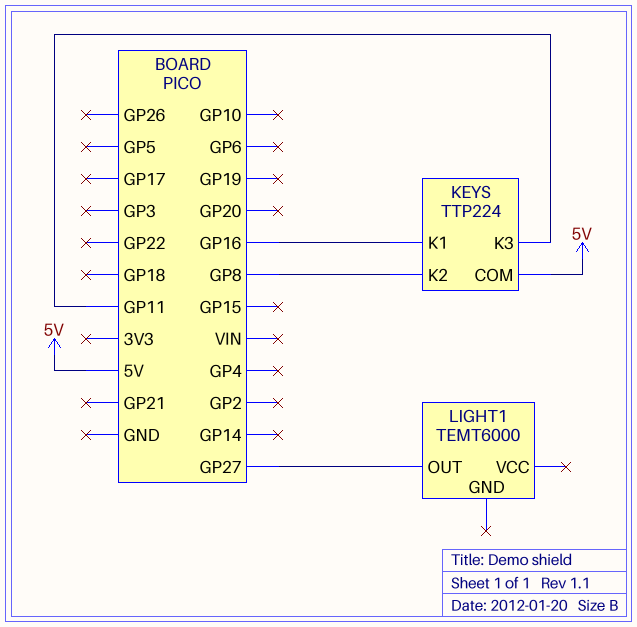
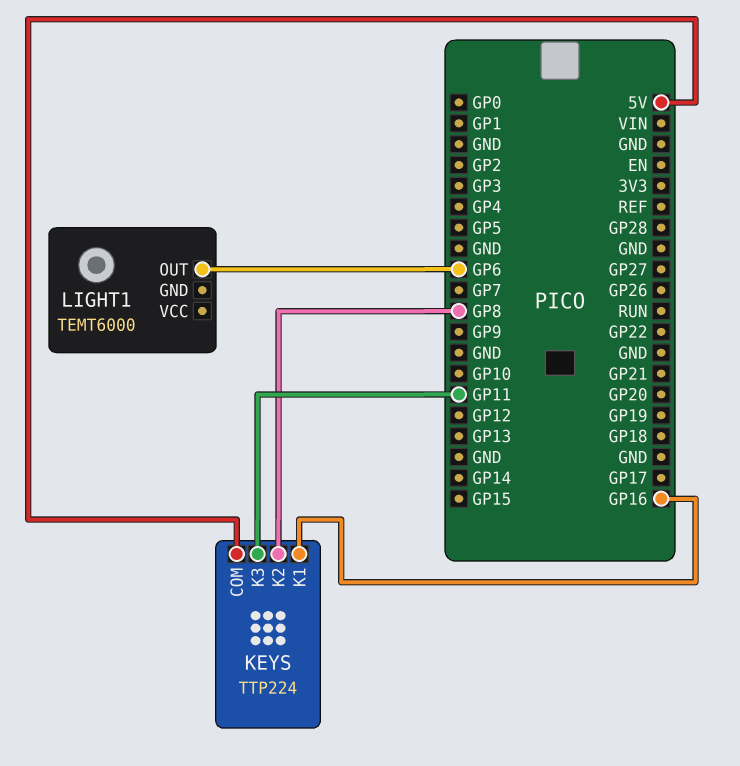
LIGHT1 pin OUT: GP27 -> GP6

